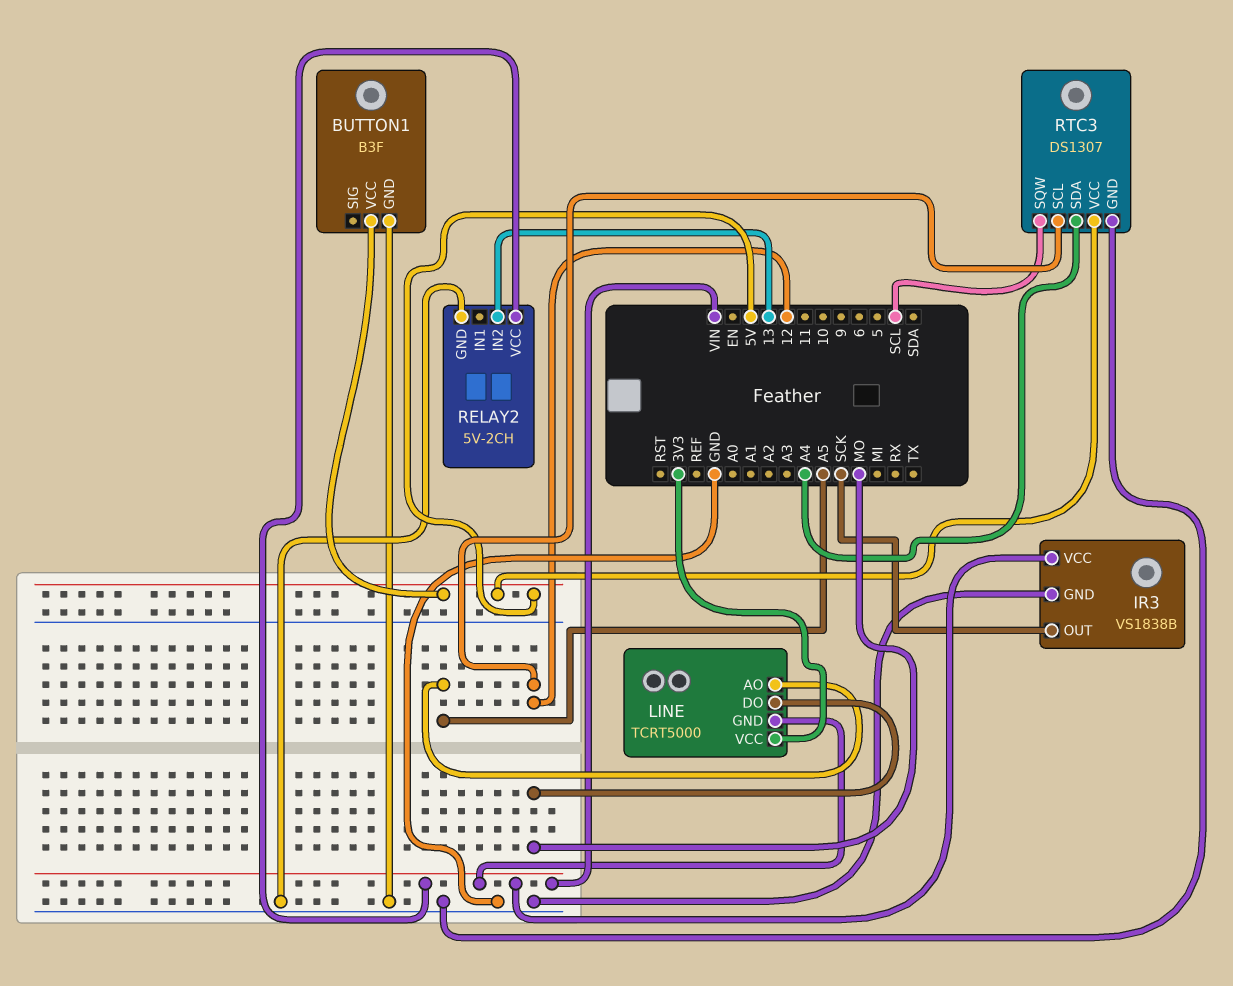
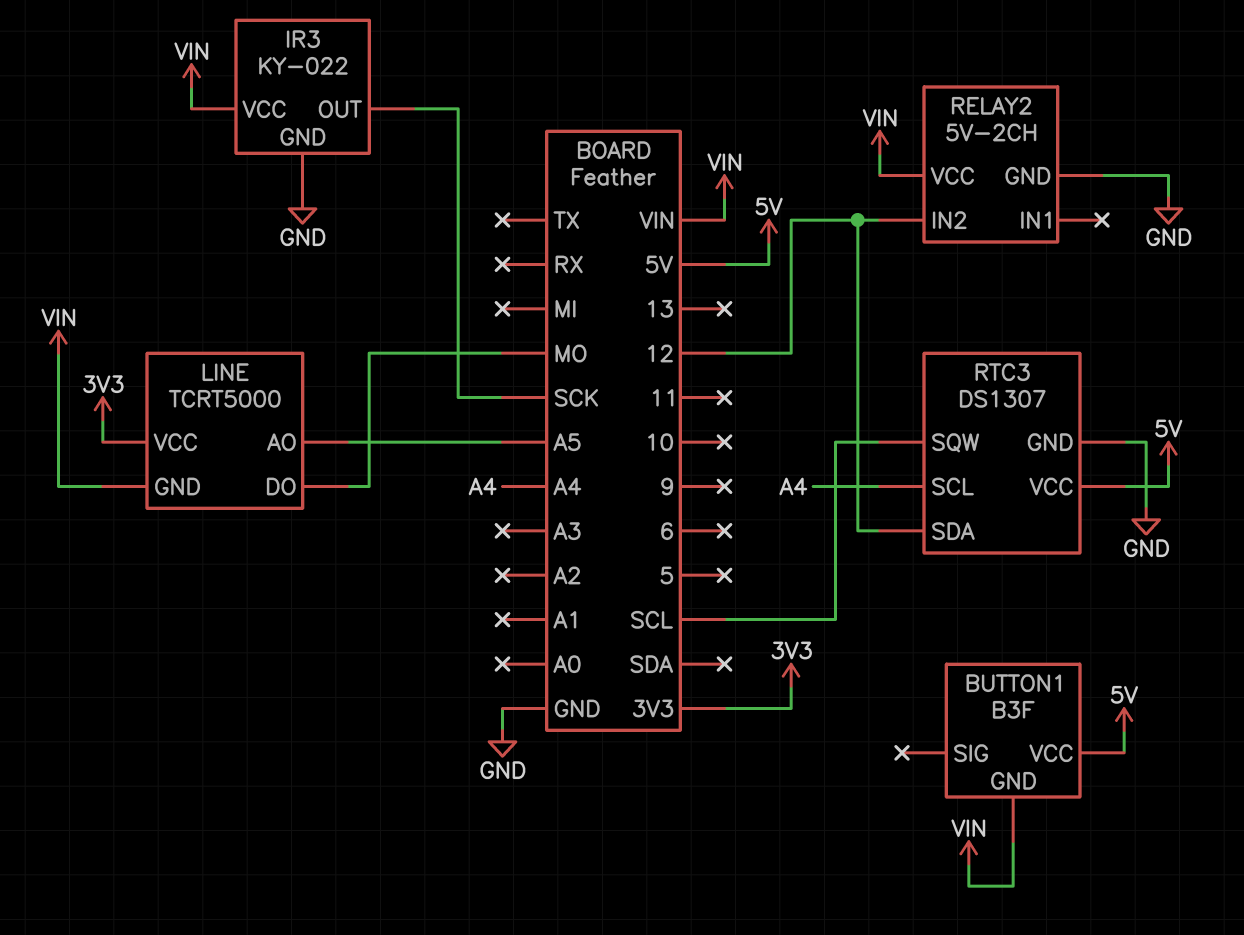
BUTTON1 pin GND: GND -> VIN
IR3: VS1838B -> KY-022
RELAY2 pin IN2: 13 -> 12
RTC3 pin SCL: 12 -> A4
RTC3 pin SDA: A4 -> 12

